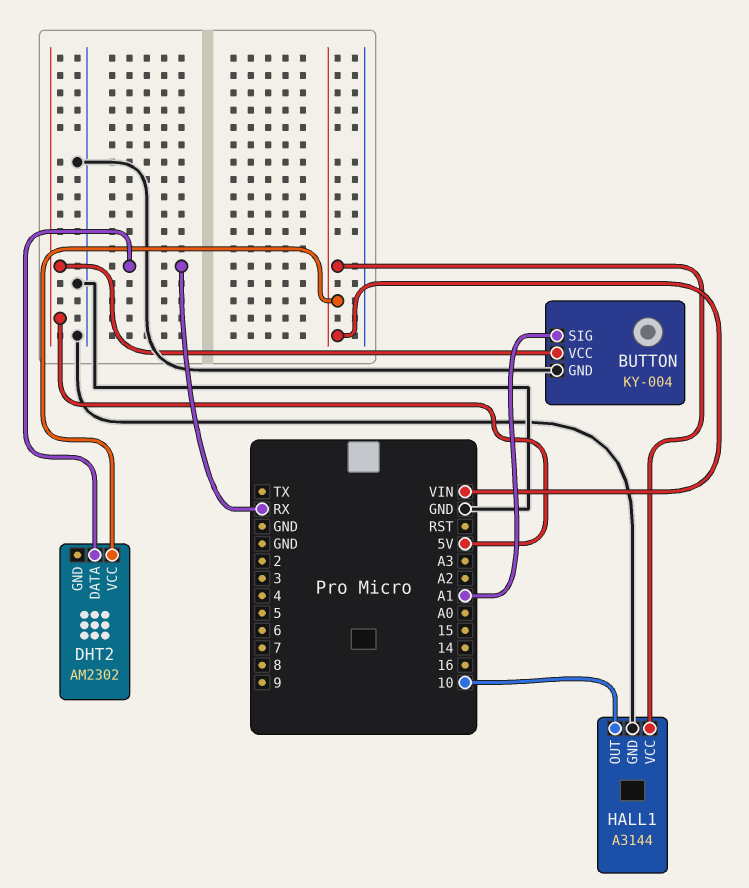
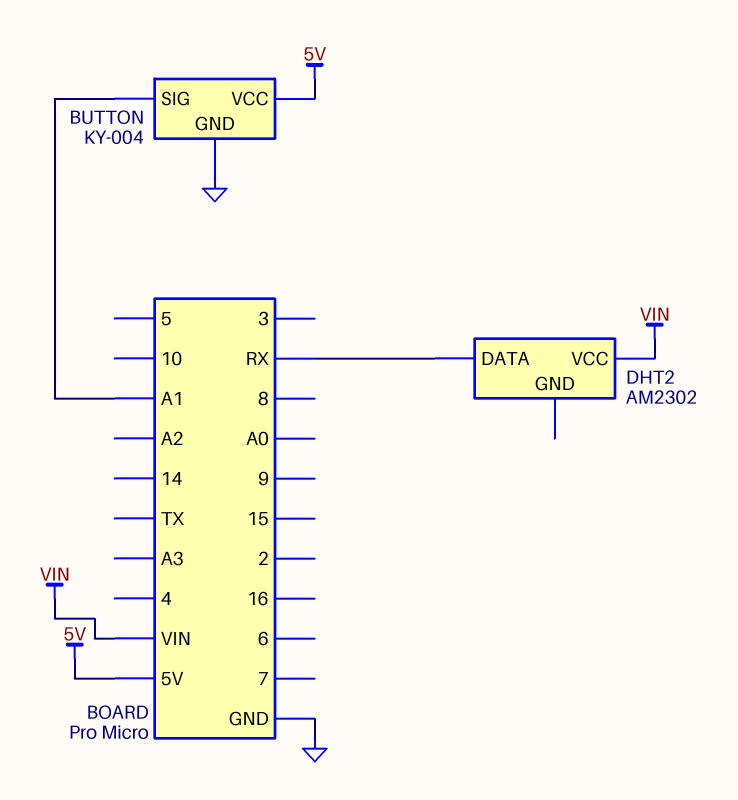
HALL1: A3144 -> none
HALL1 pin GND: GND -> none
HALL1 pin OUT: 10 -> none
HALL1 pin VCC: VIN -> none

